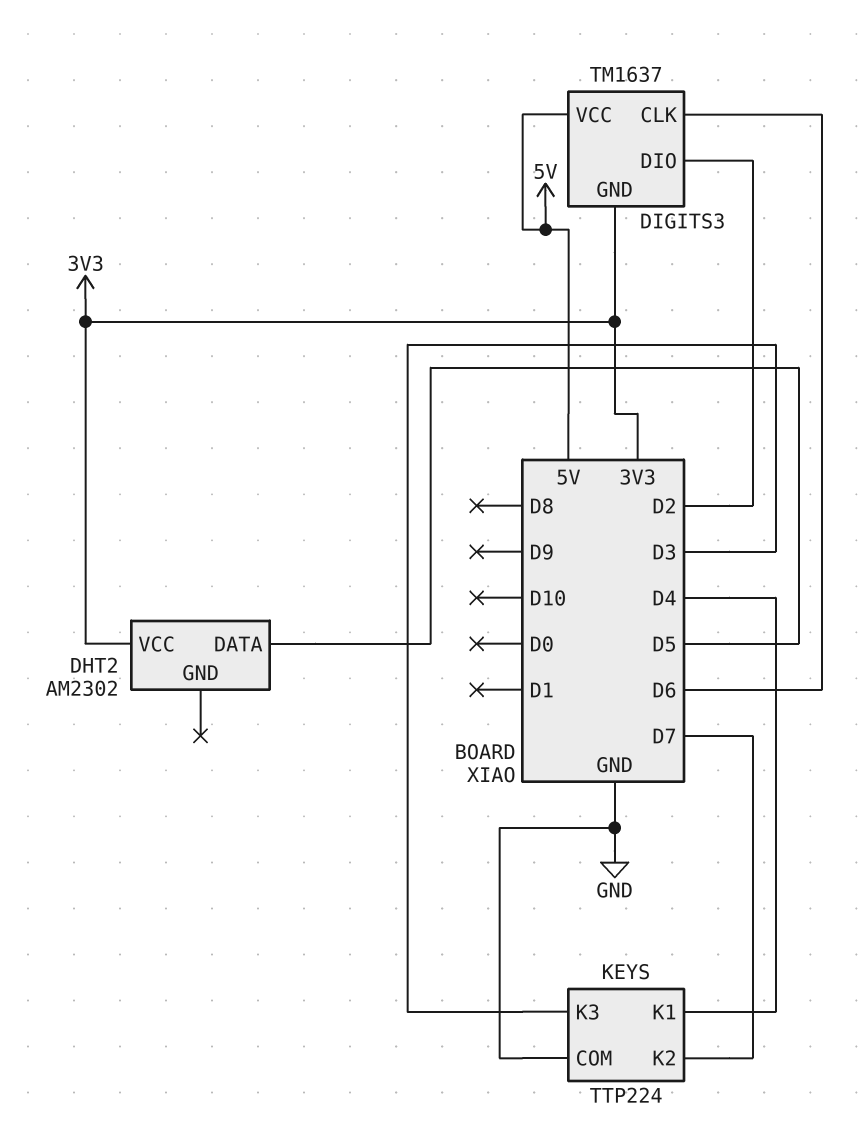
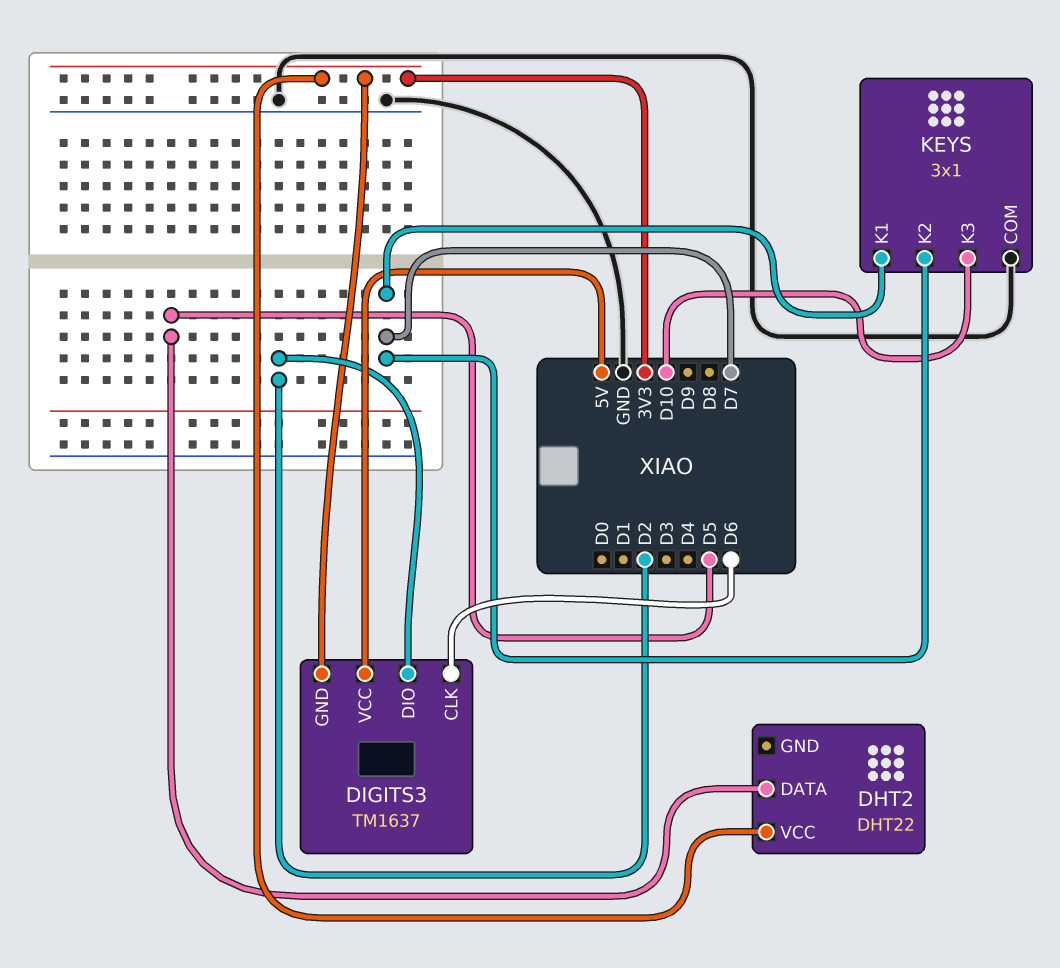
DHT2: AM2302 -> DHT22
KEYS: TTP224 -> 3x1
KEYS pin K1: D4 -> D7
KEYS pin K3: D3 -> D10

